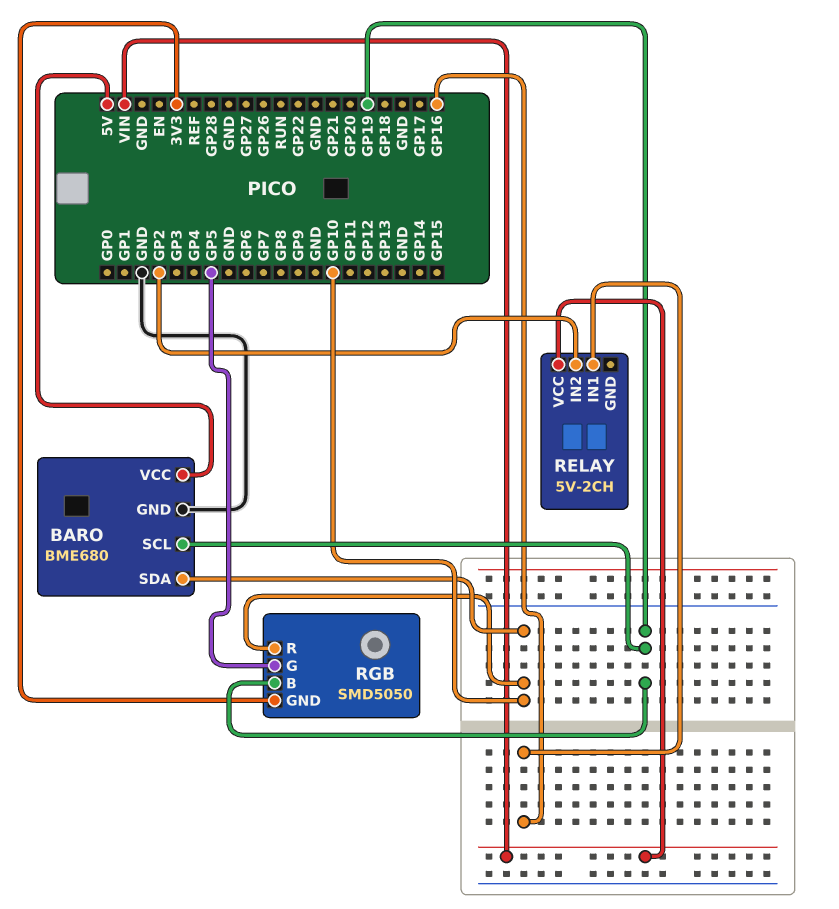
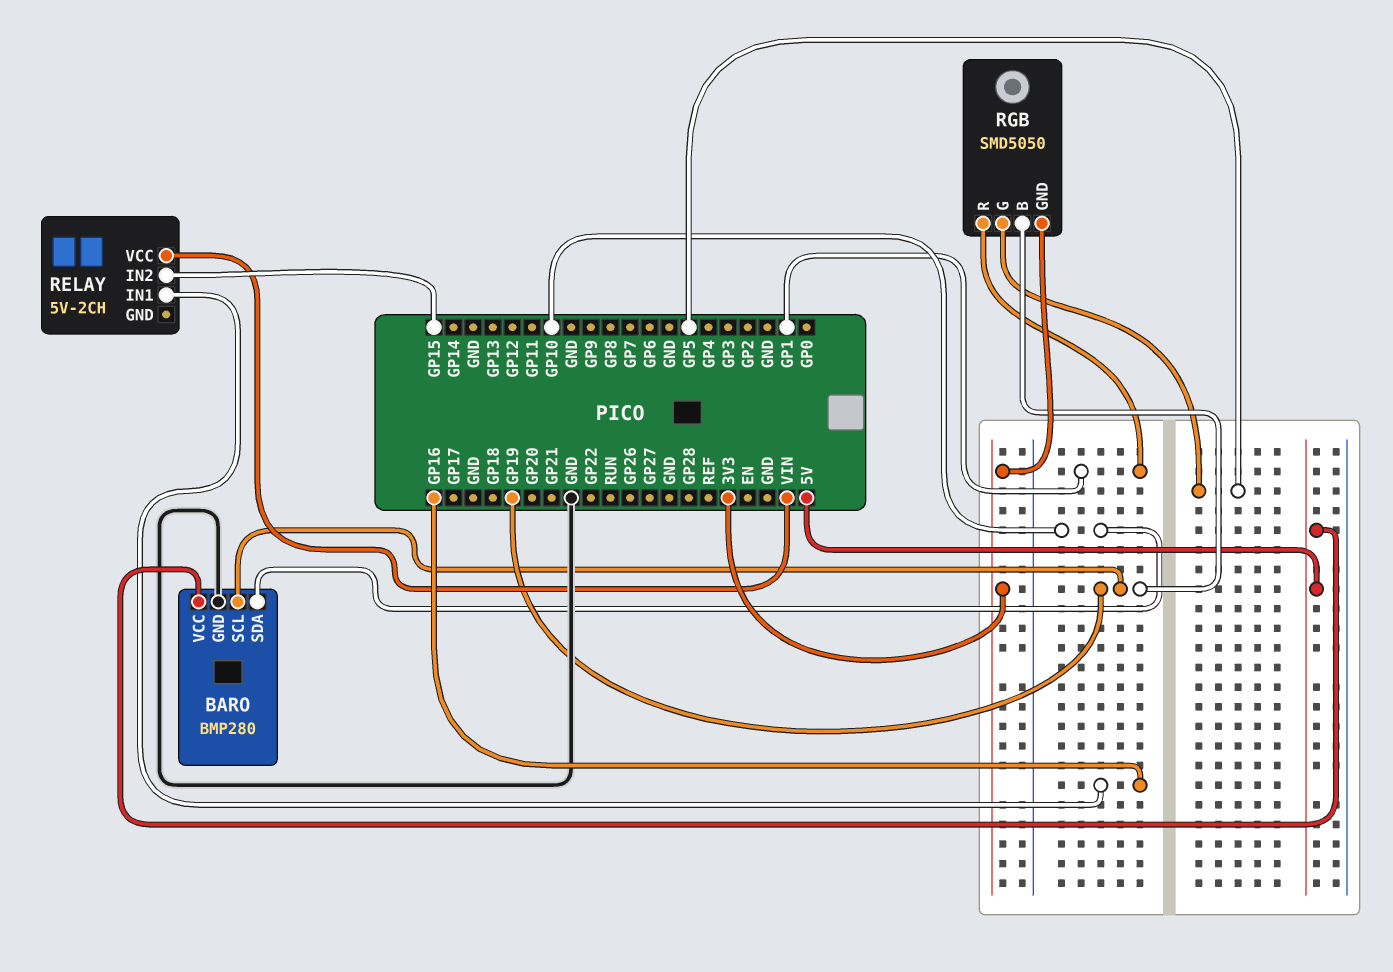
BARO: BME680 -> BMP280
RELAY pin IN2: GP2 -> GP15
RGB pin R: GP10 -> GP1

